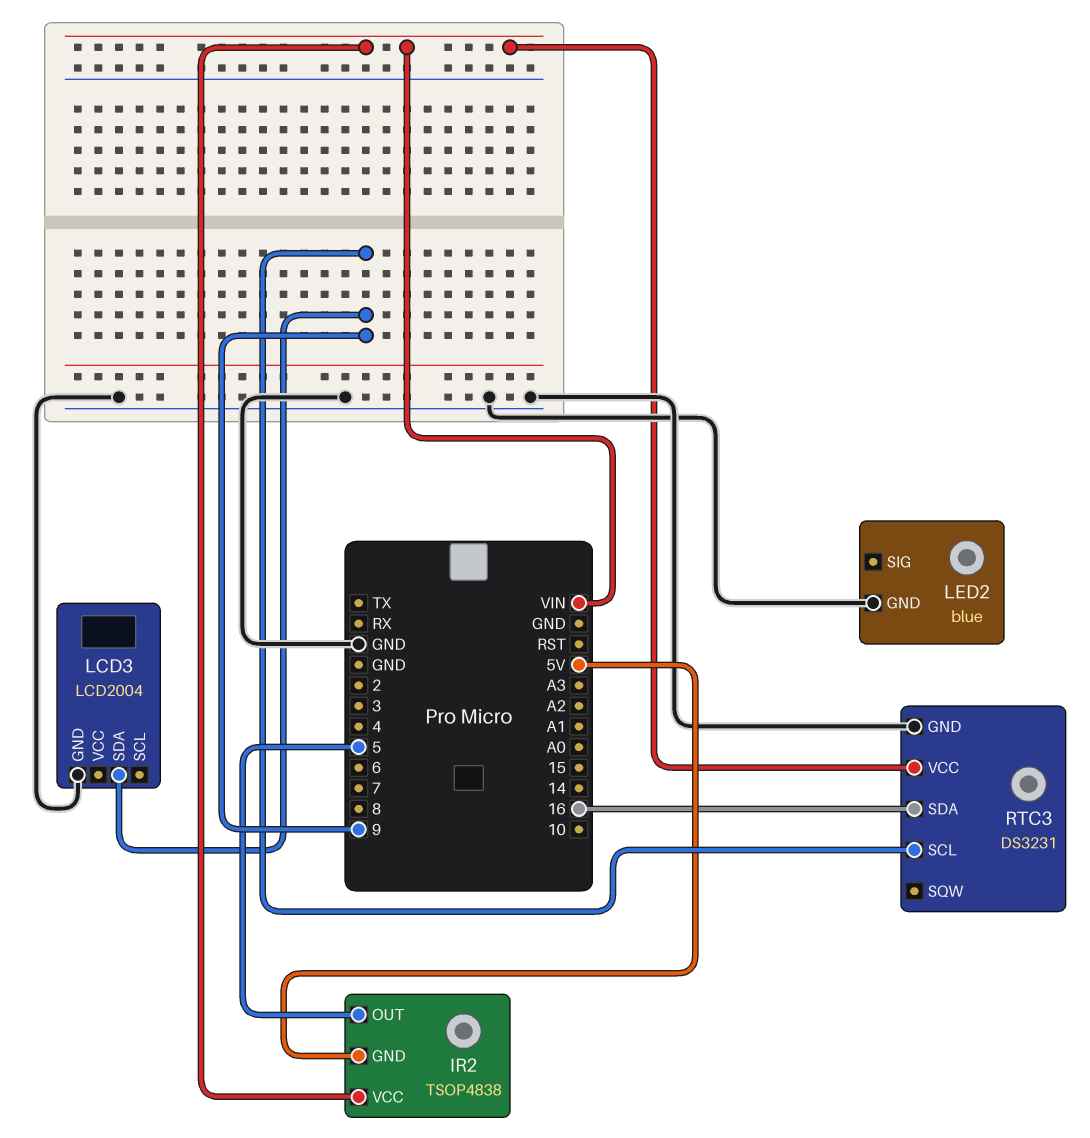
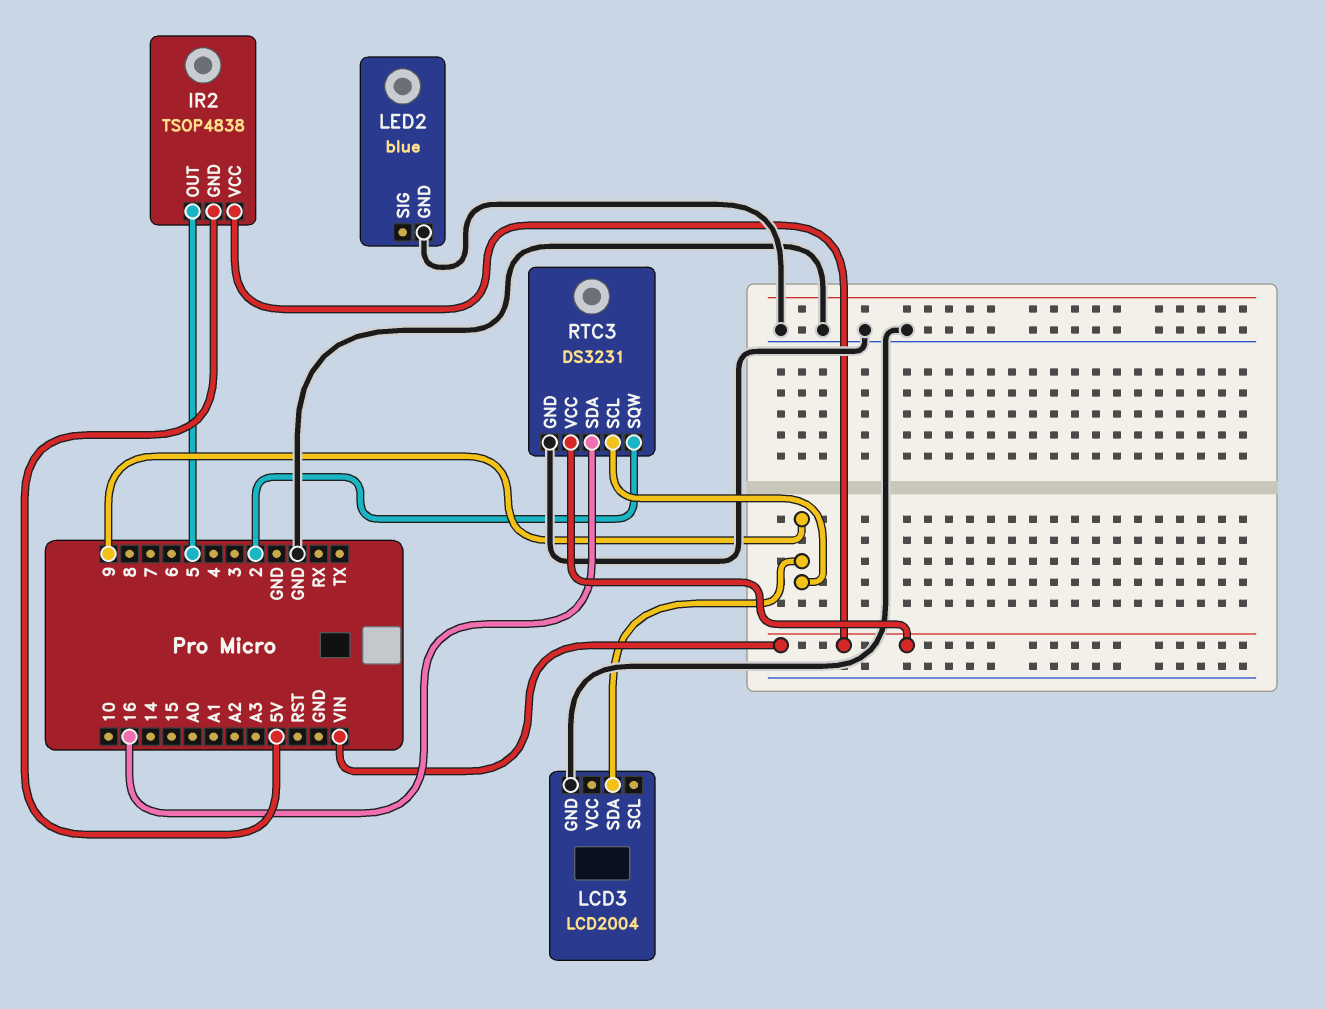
RTC3 pin SQW: none -> 2

